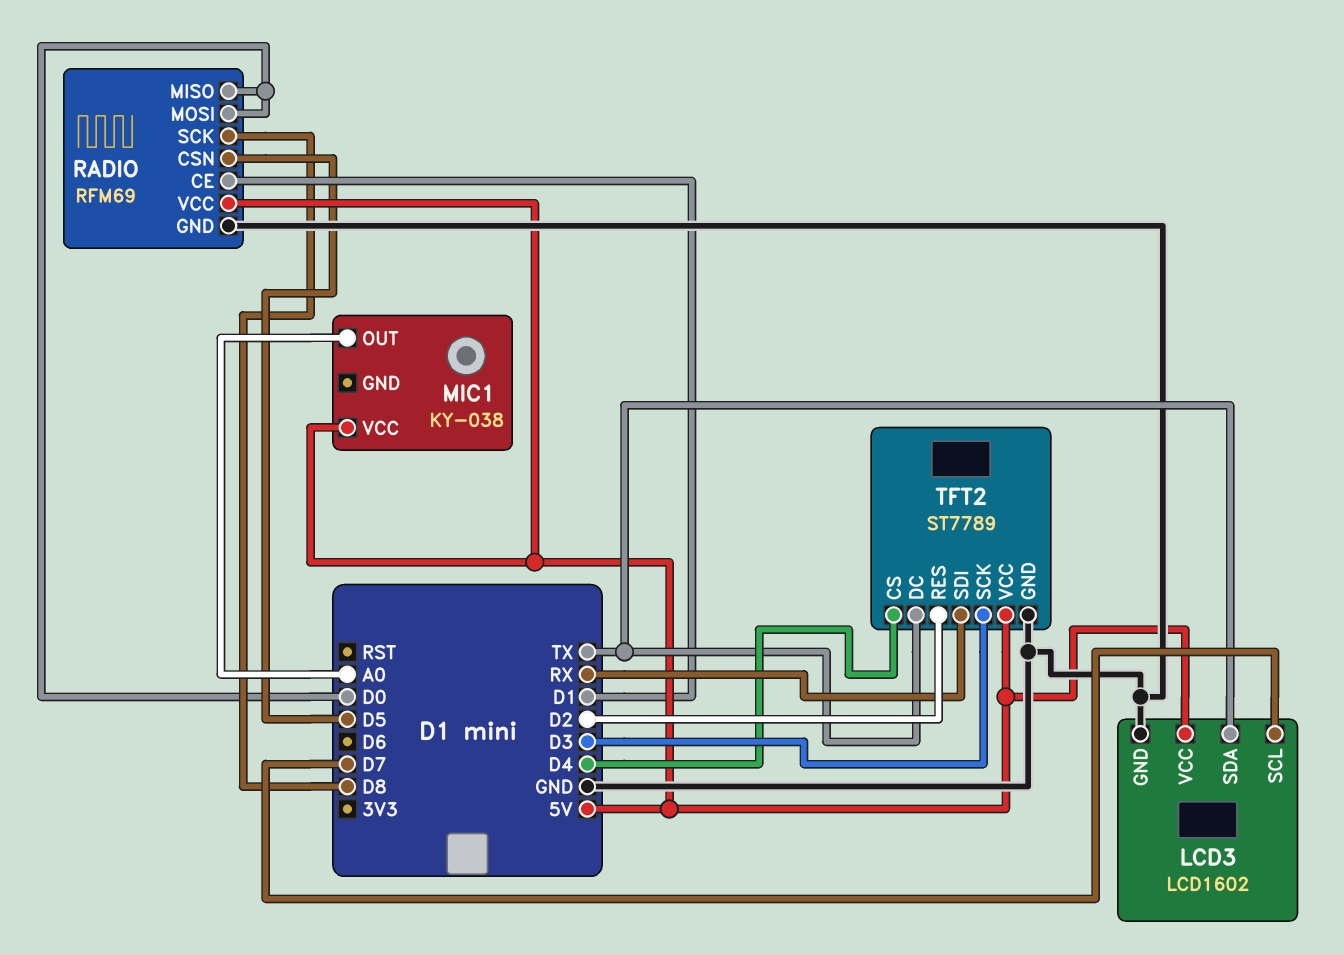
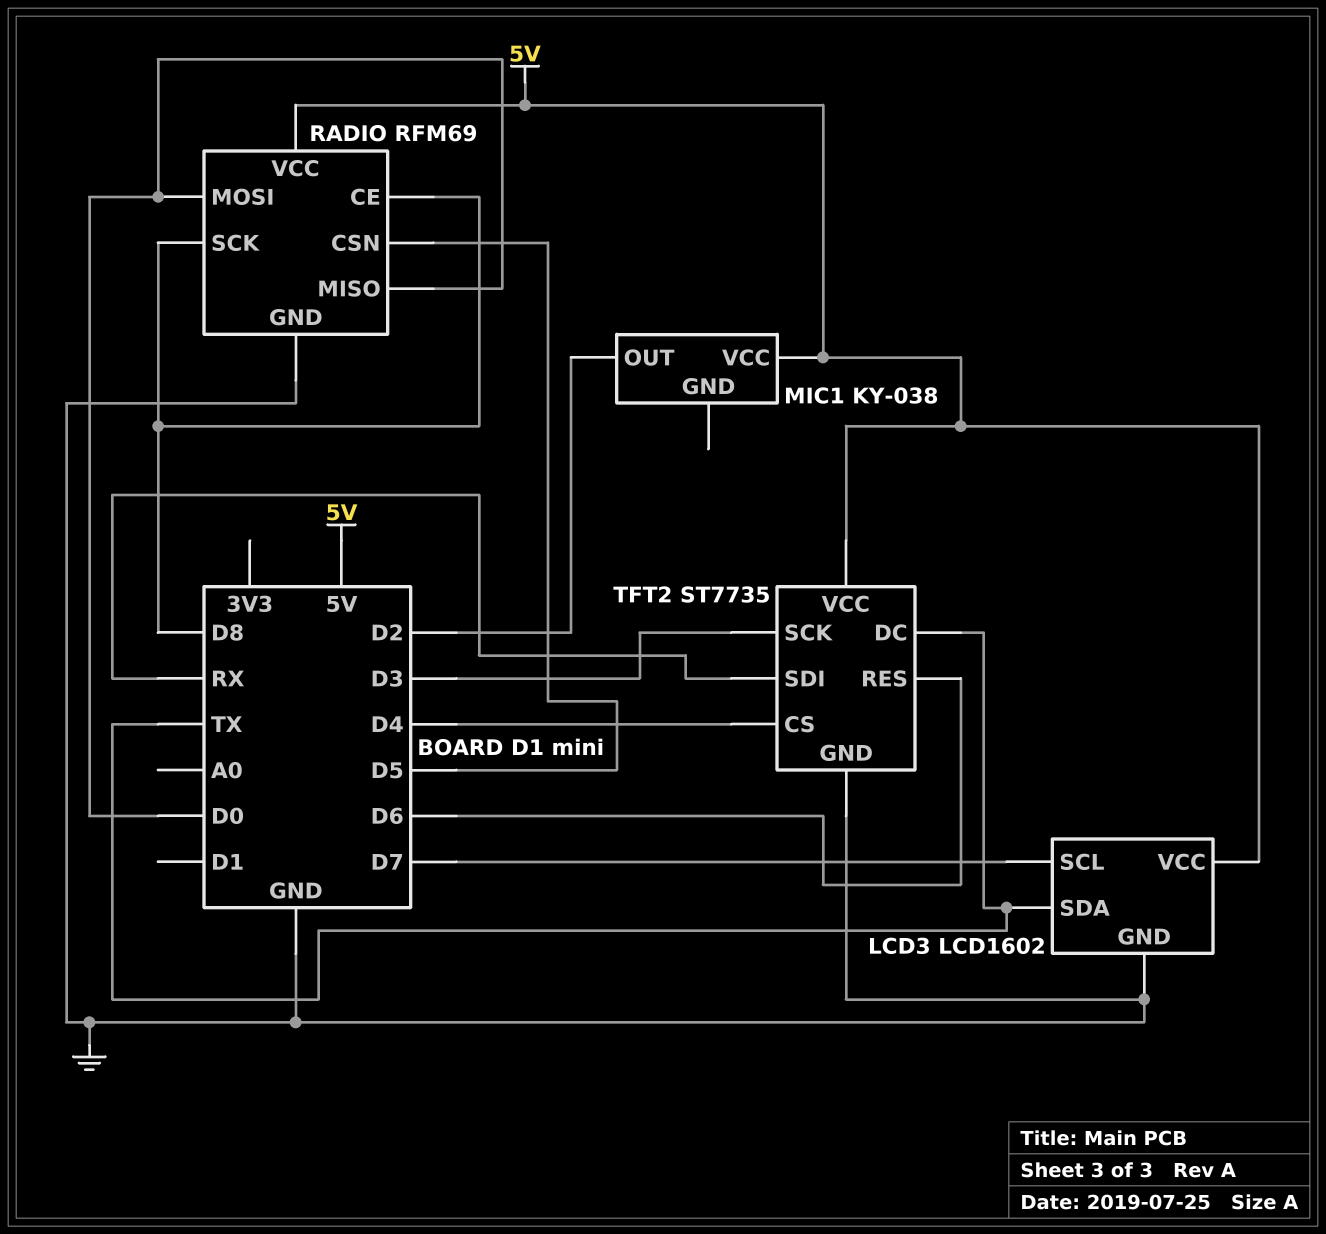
MIC1 pin OUT: A0 -> D2
RADIO pin CE: D1 -> D8
TFT2: ST7789 -> ST7735
TFT2 pin RES: D2 -> D6

